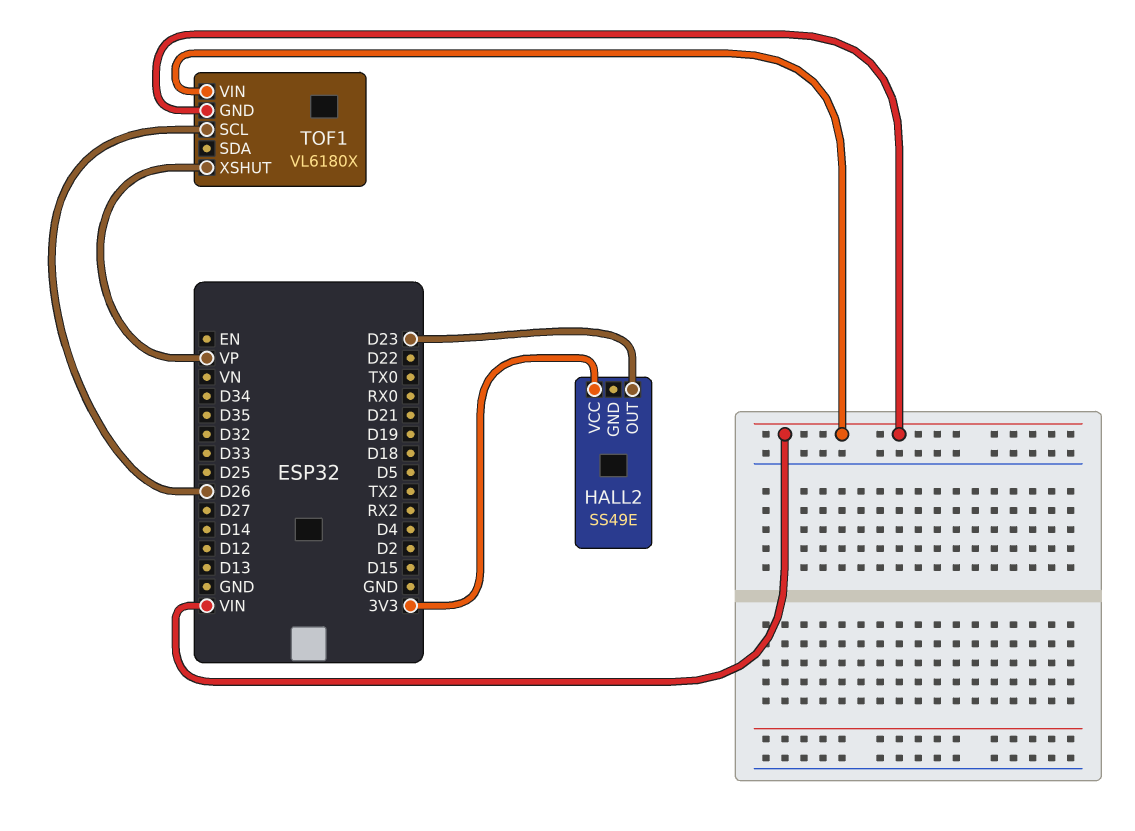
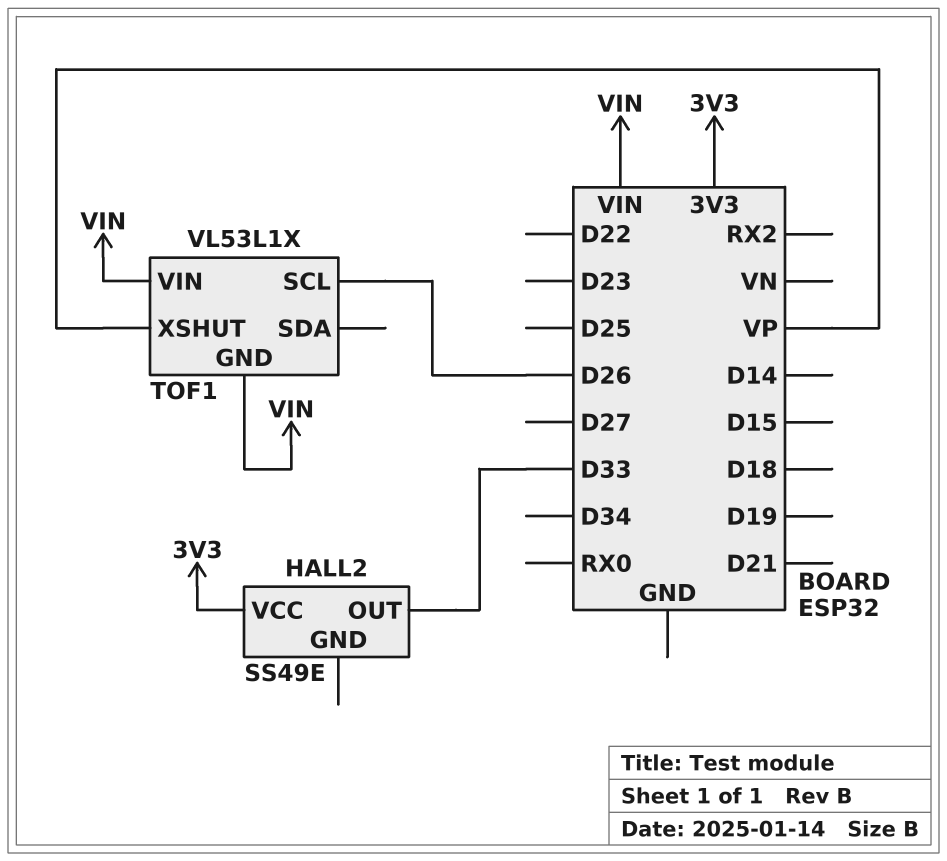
HALL2 pin OUT: D23 -> D33
TOF1: VL6180X -> VL53L1X

